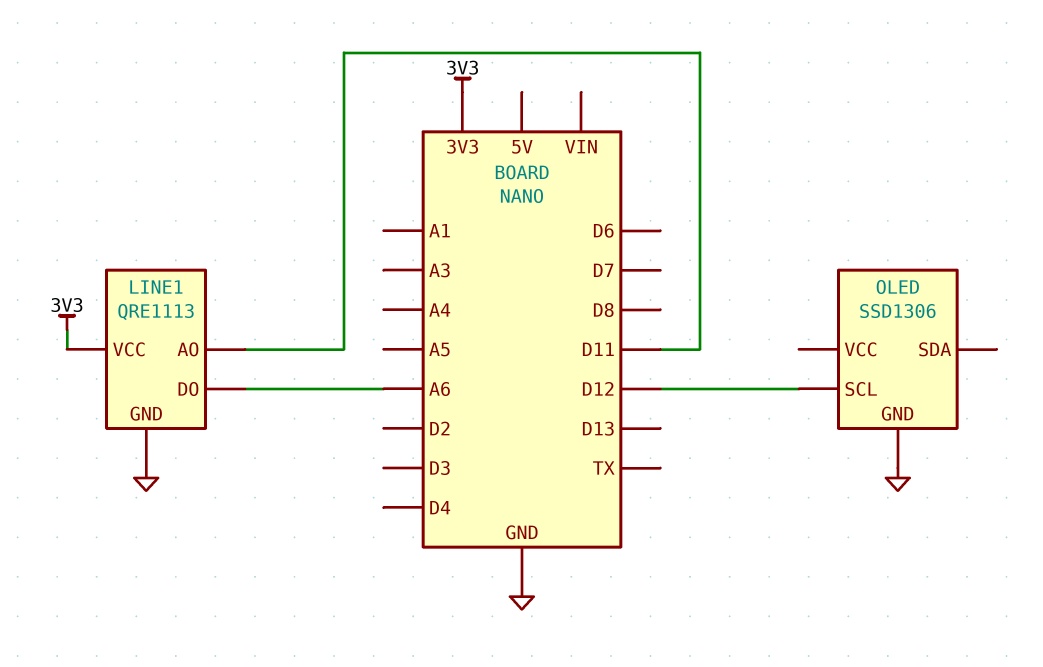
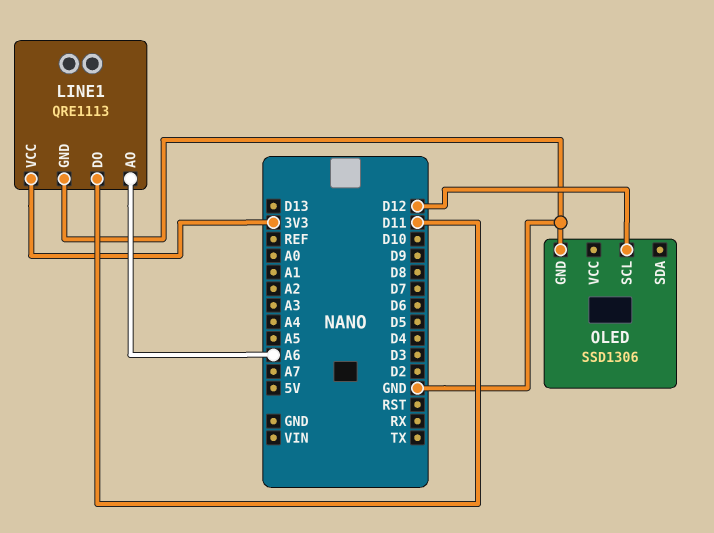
LINE1 pin AO: D11 -> A6
LINE1 pin DO: A6 -> D11

